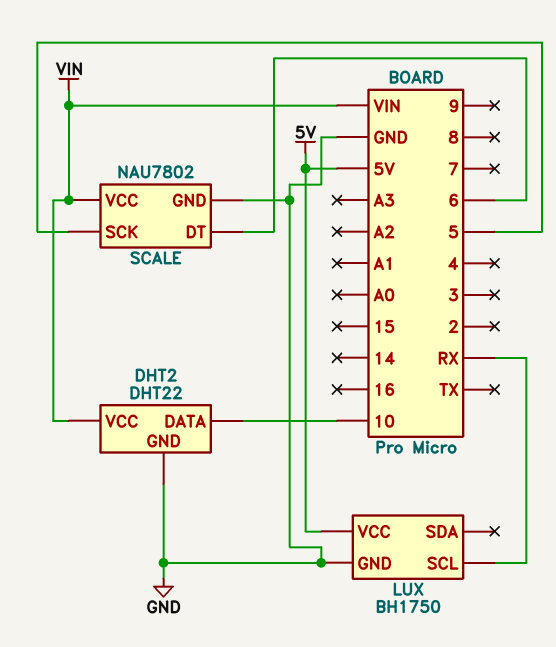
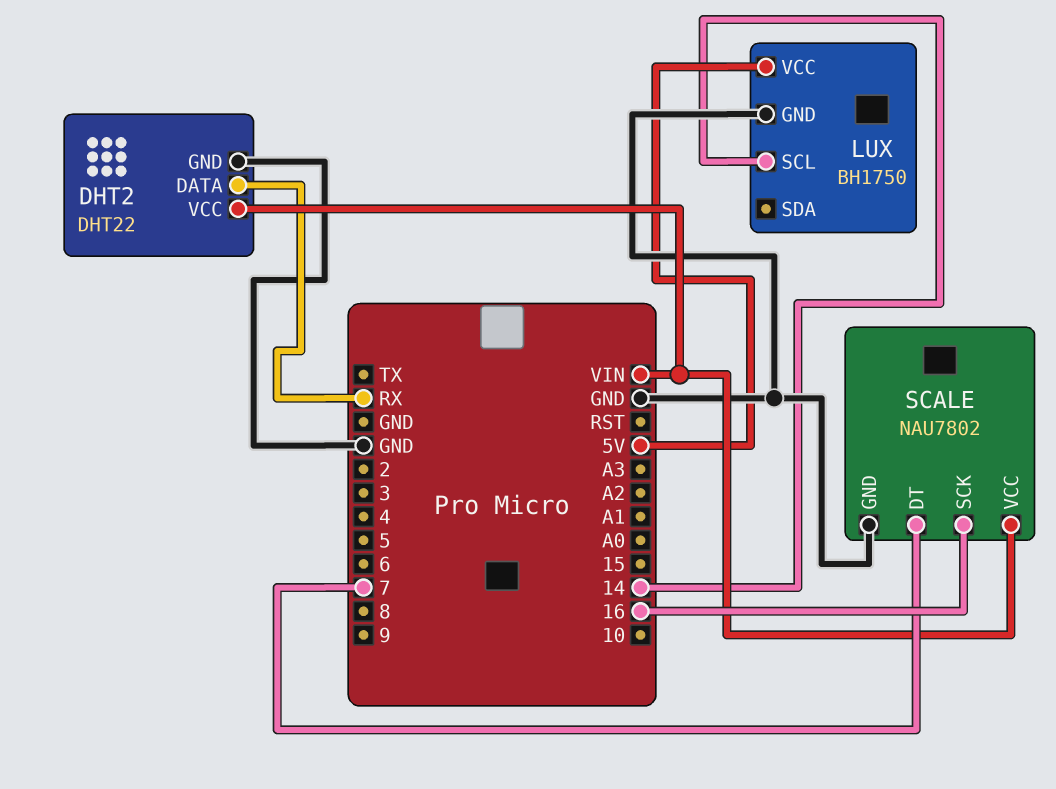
DHT2 pin DATA: 10 -> RX
LUX pin SCL: RX -> 14
SCALE pin DT: 6 -> 7
SCALE pin SCK: 5 -> 16

